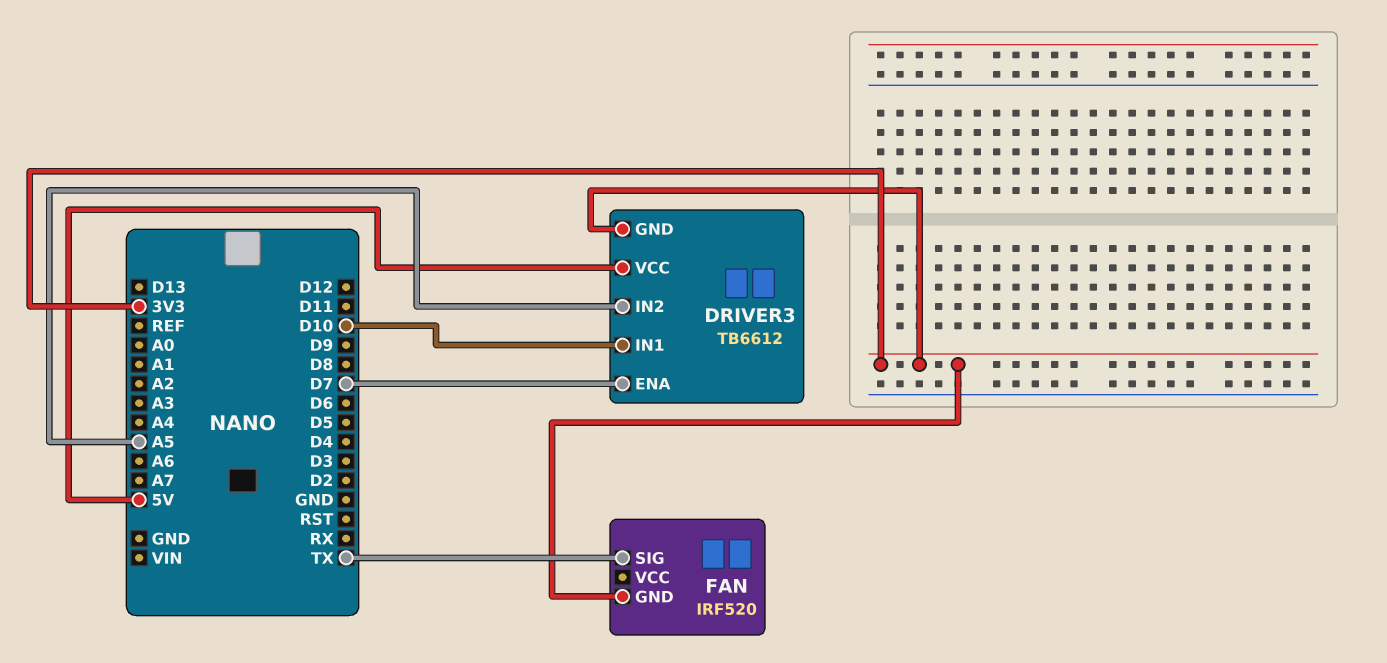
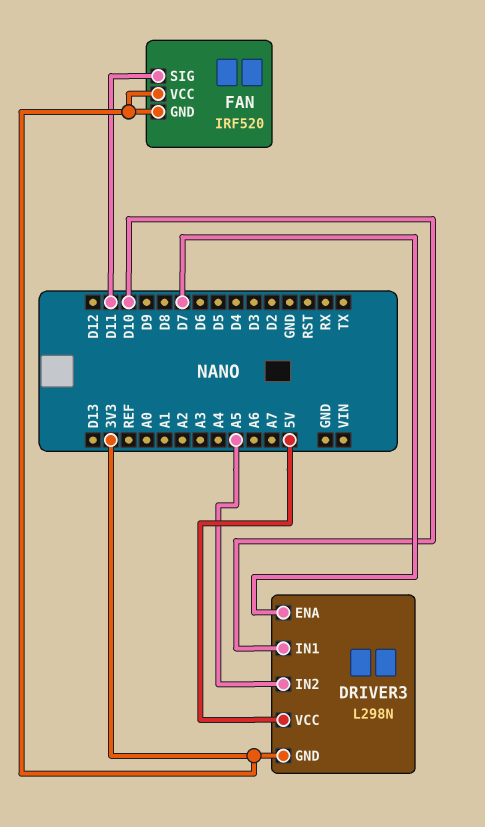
DRIVER3: TB6612 -> L298N
FAN pin SIG: TX -> D11
FAN pin VCC: none -> 3V3

